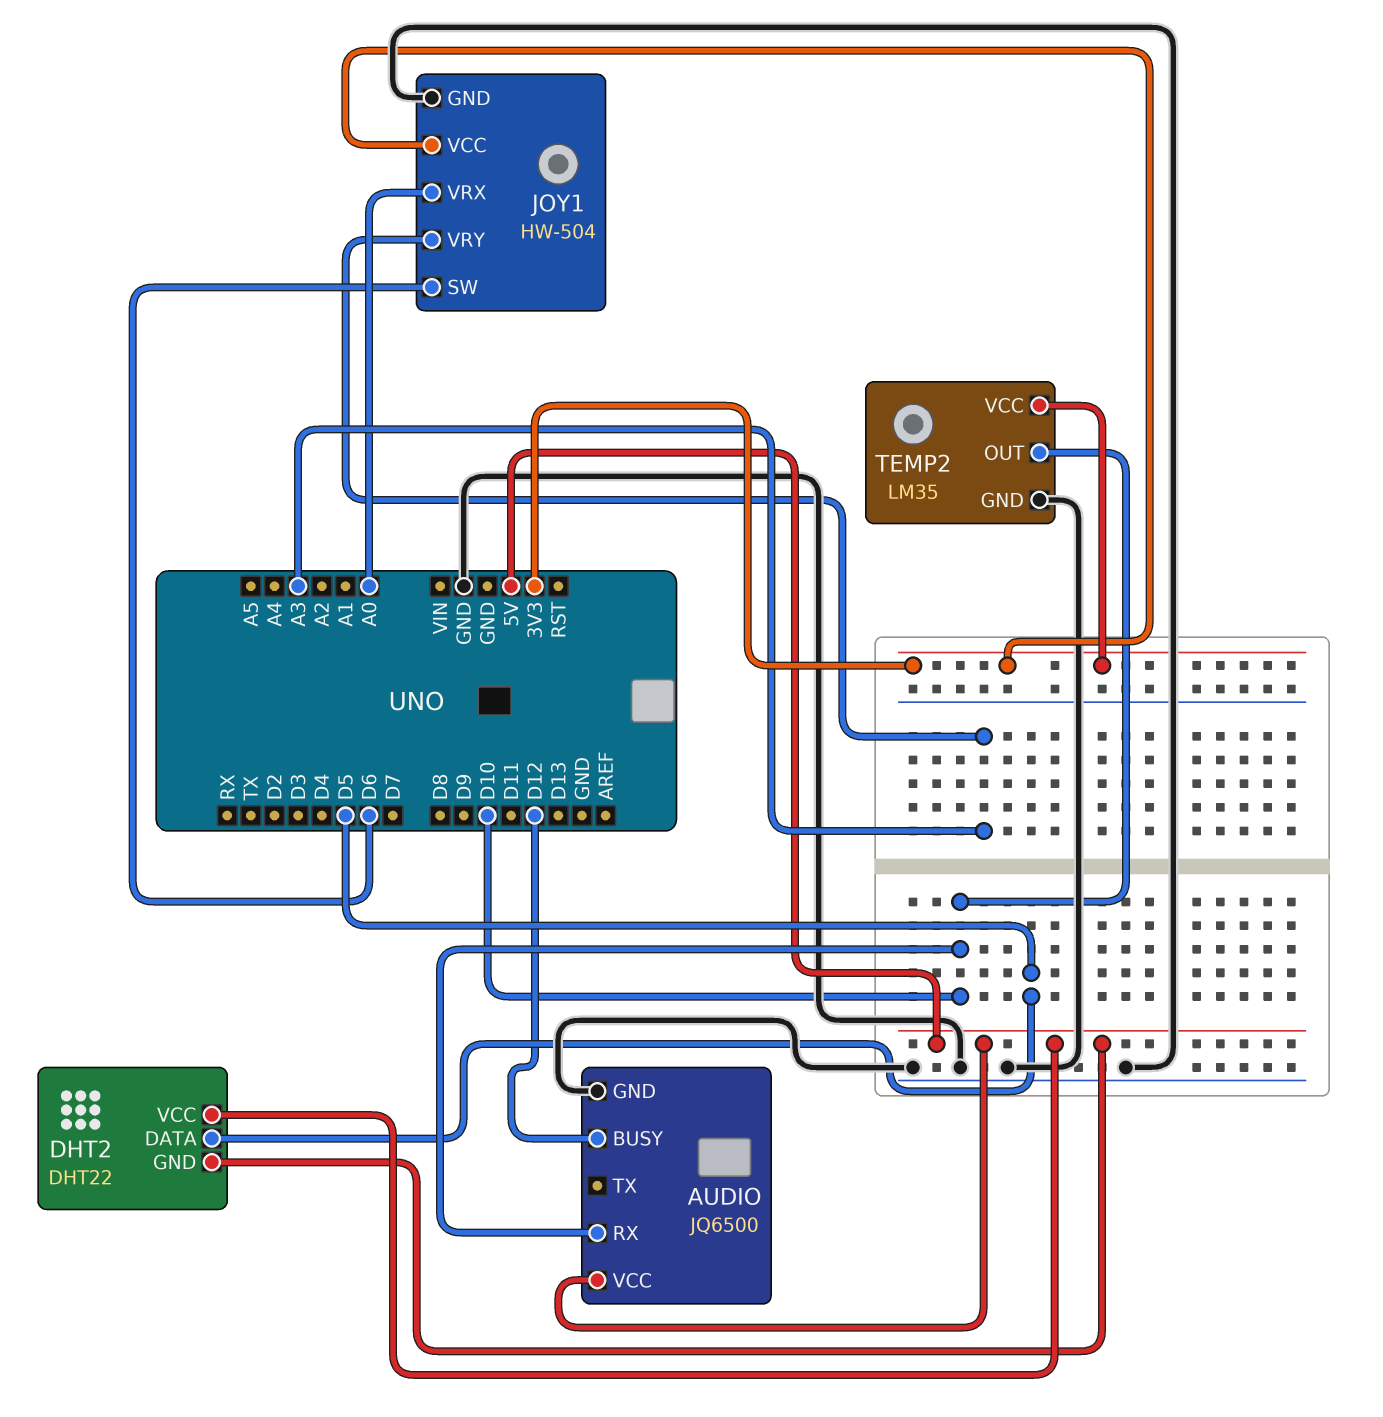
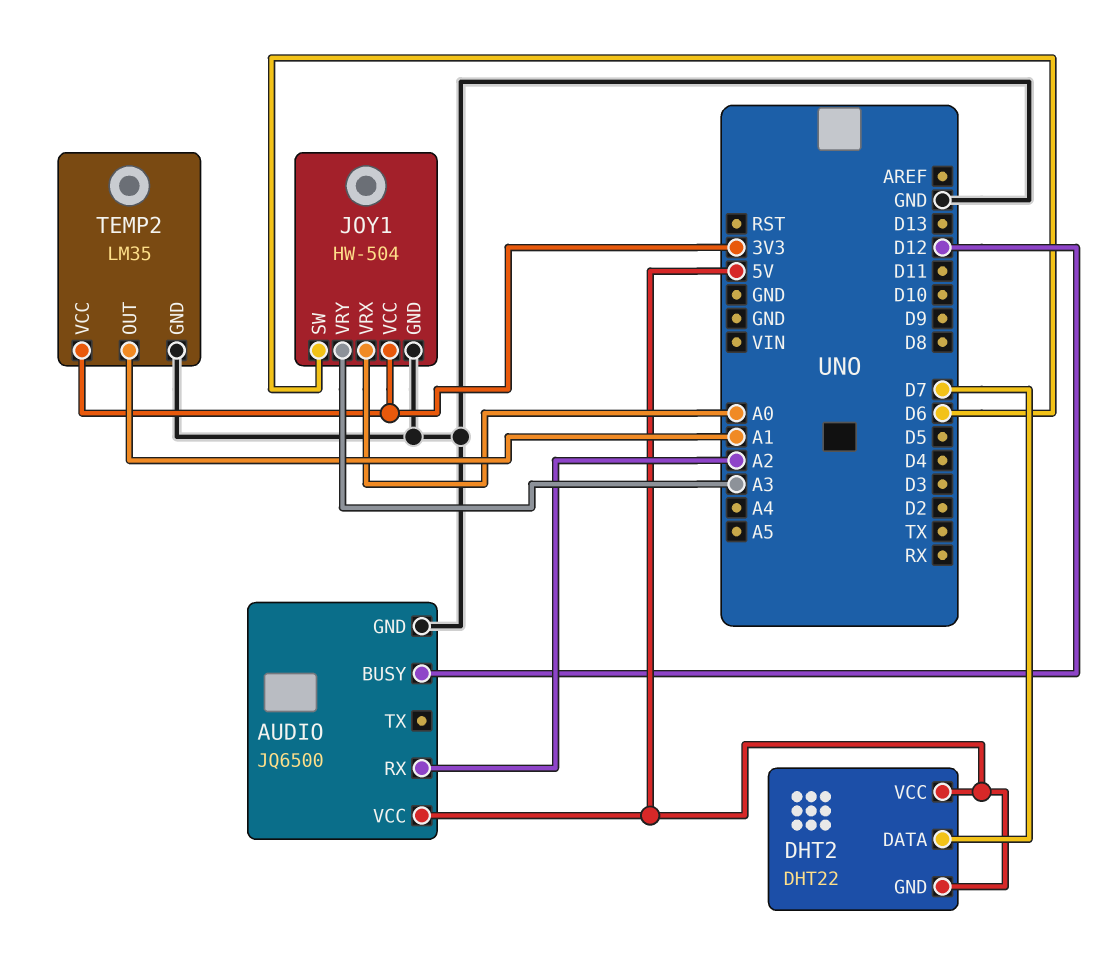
AUDIO pin RX: D10 -> A2
DHT2 pin DATA: D5 -> D7
TEMP2 pin OUT: D10 -> A1

